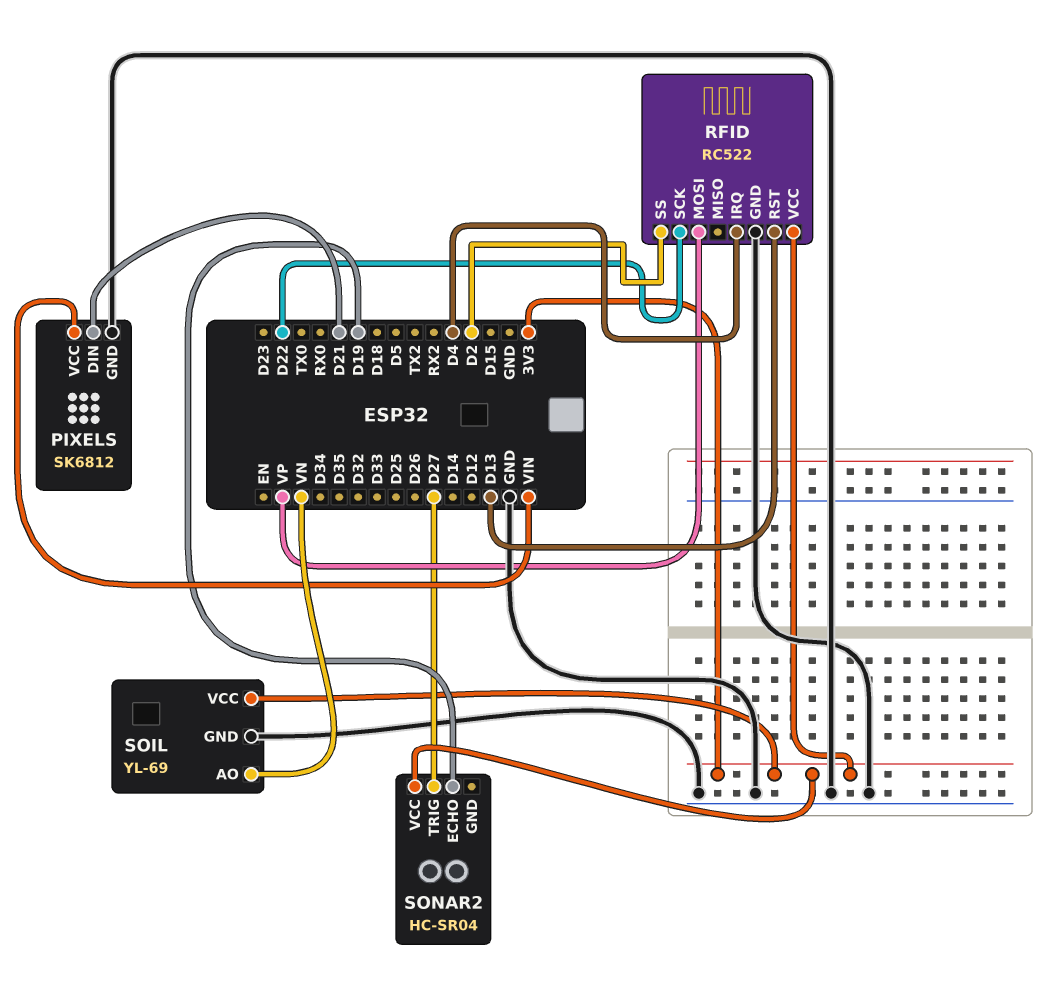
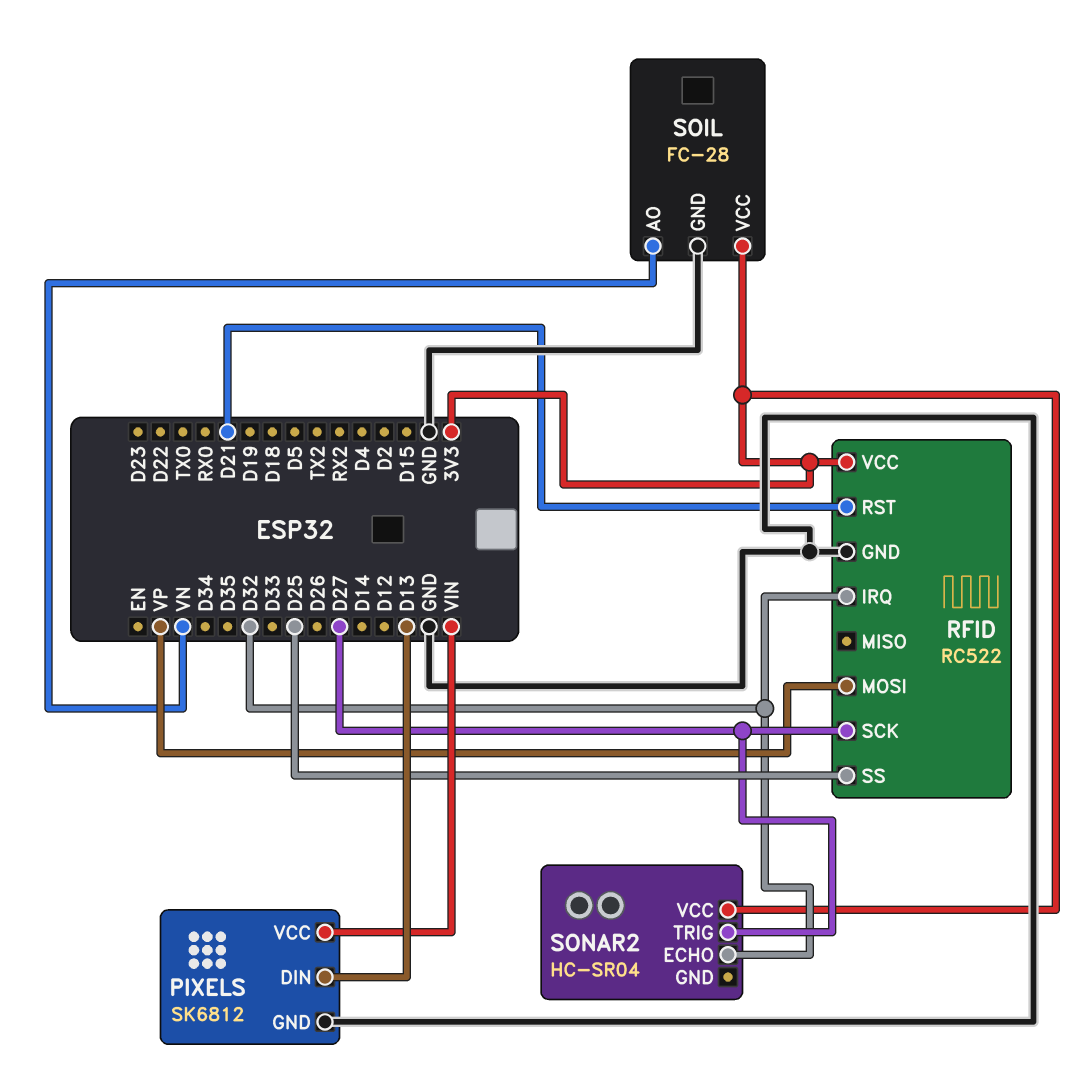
PIXELS pin DIN: D21 -> D13
RFID pin IRQ: D4 -> D32
RFID pin RST: D13 -> D21
RFID pin SCK: D22 -> D27
RFID pin SS: D2 -> D25
SOIL: YL-69 -> FC-28
SONAR2 pin ECHO: D19 -> D32

